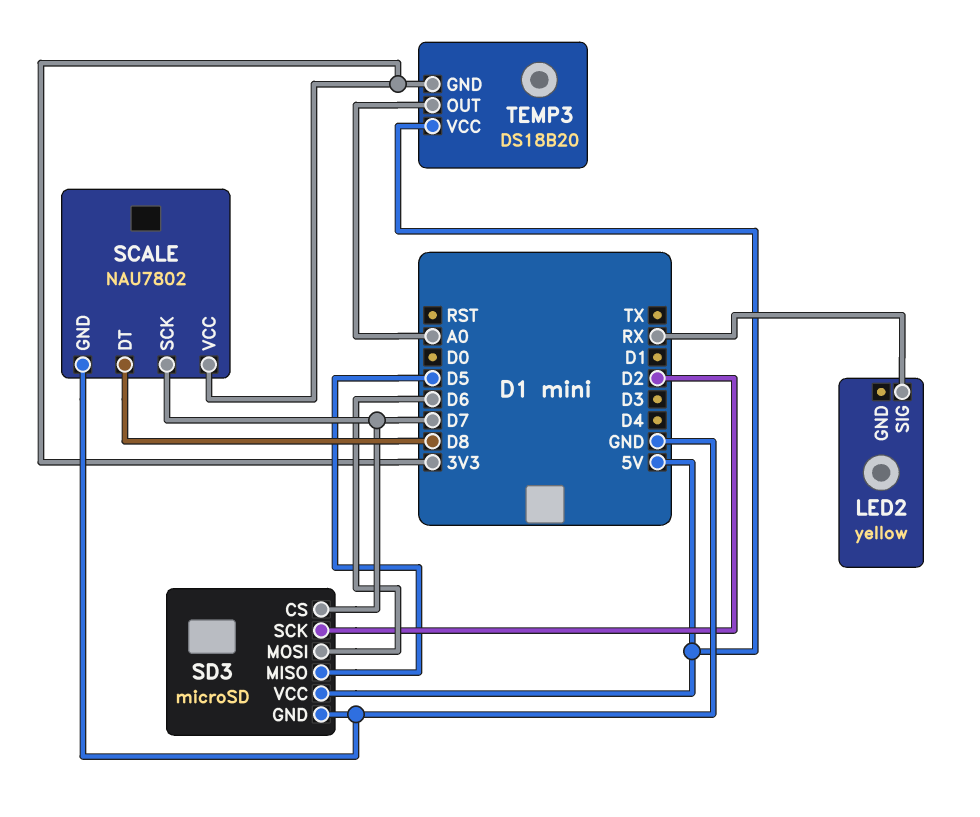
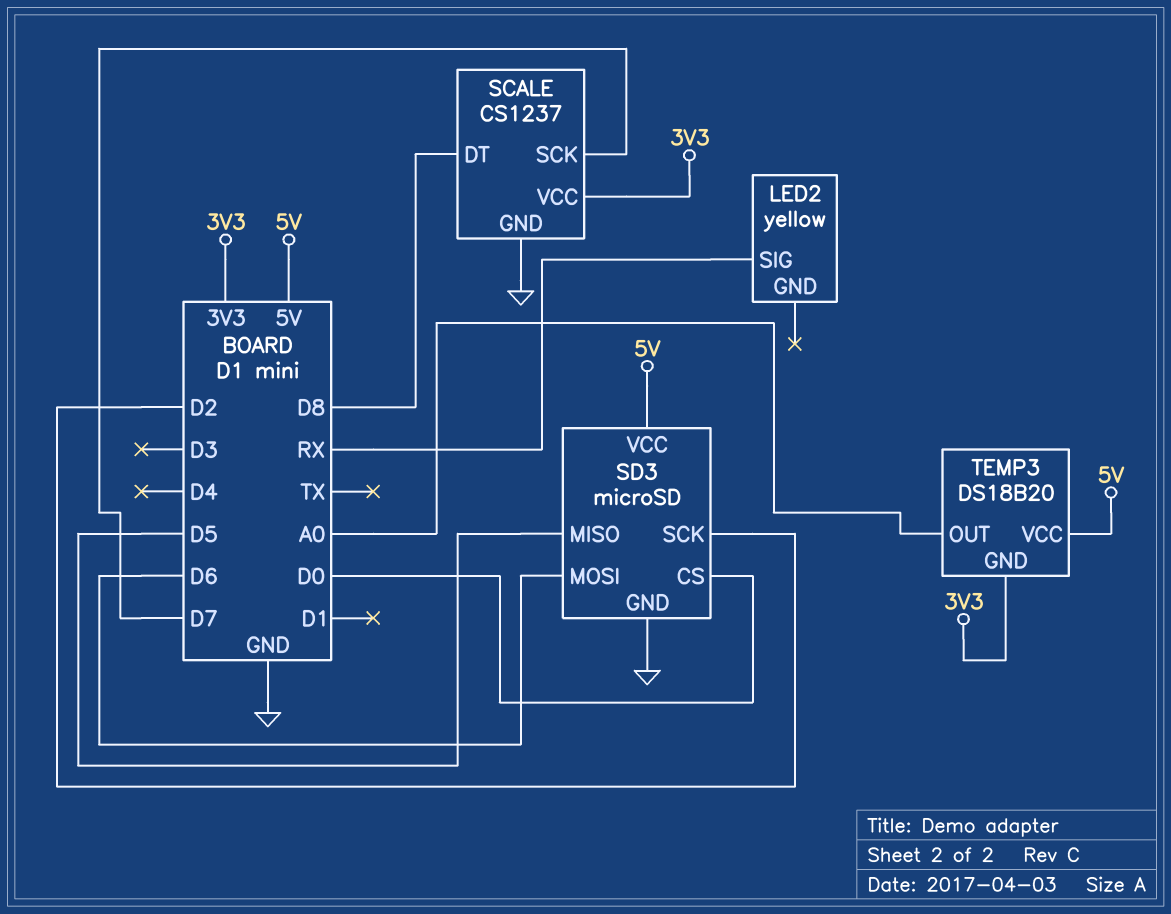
SCALE: NAU7802 -> CS1237
SD3 pin CS: D7 -> D0

